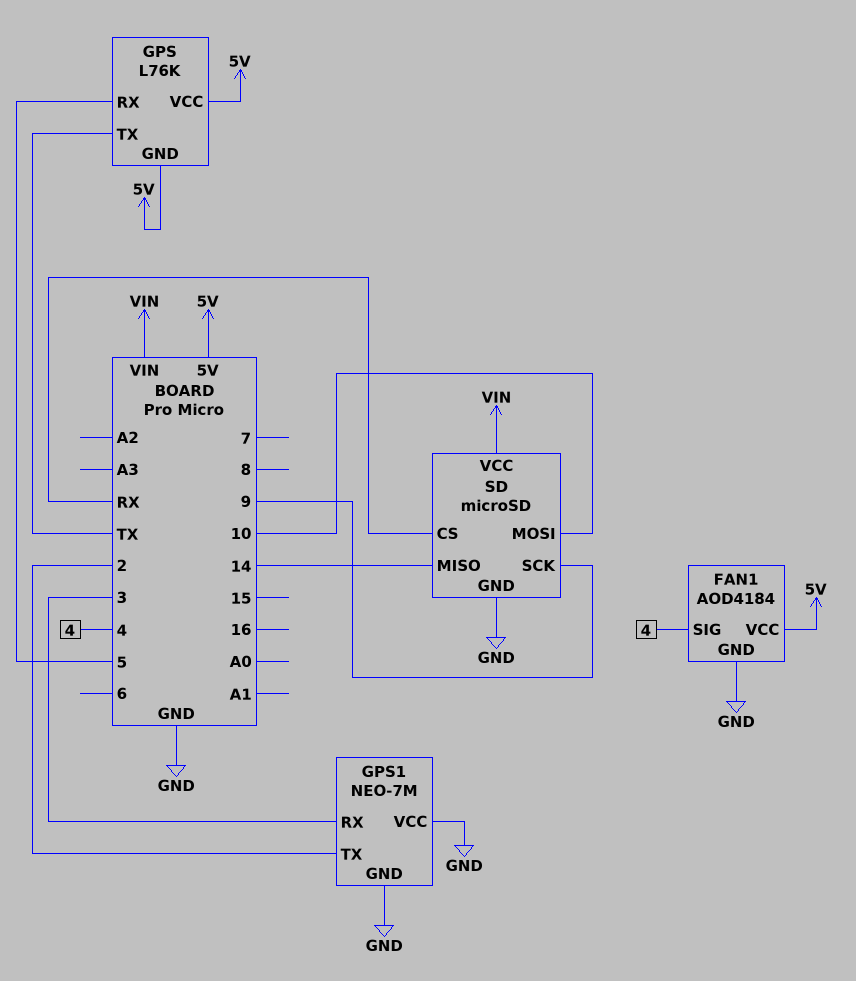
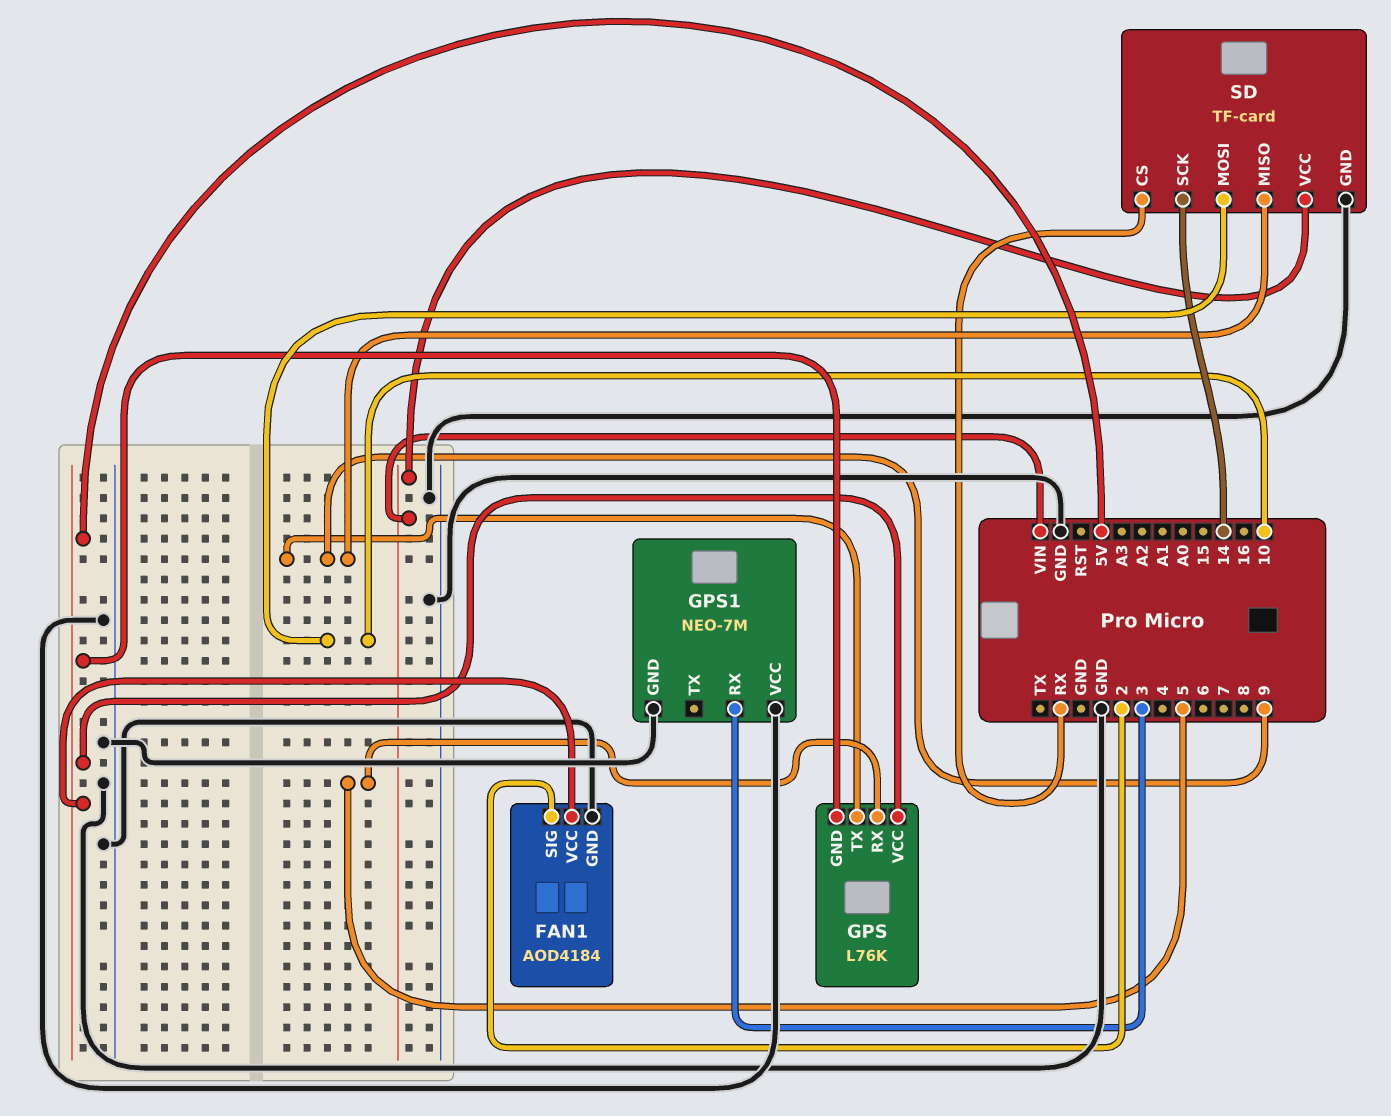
FAN1 pin SIG: 4 -> 2
GPS pin TX: TX -> 9
GPS1 pin TX: 2 -> none
SD: microSD -> TF-card
SD pin MISO: 14 -> 9
SD pin SCK: 9 -> 14

